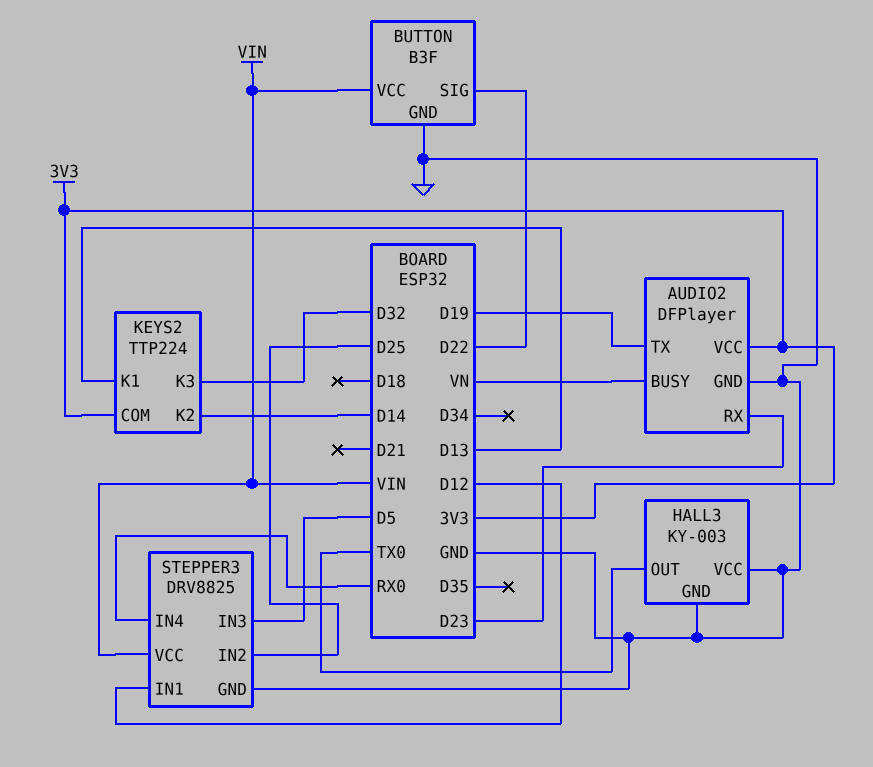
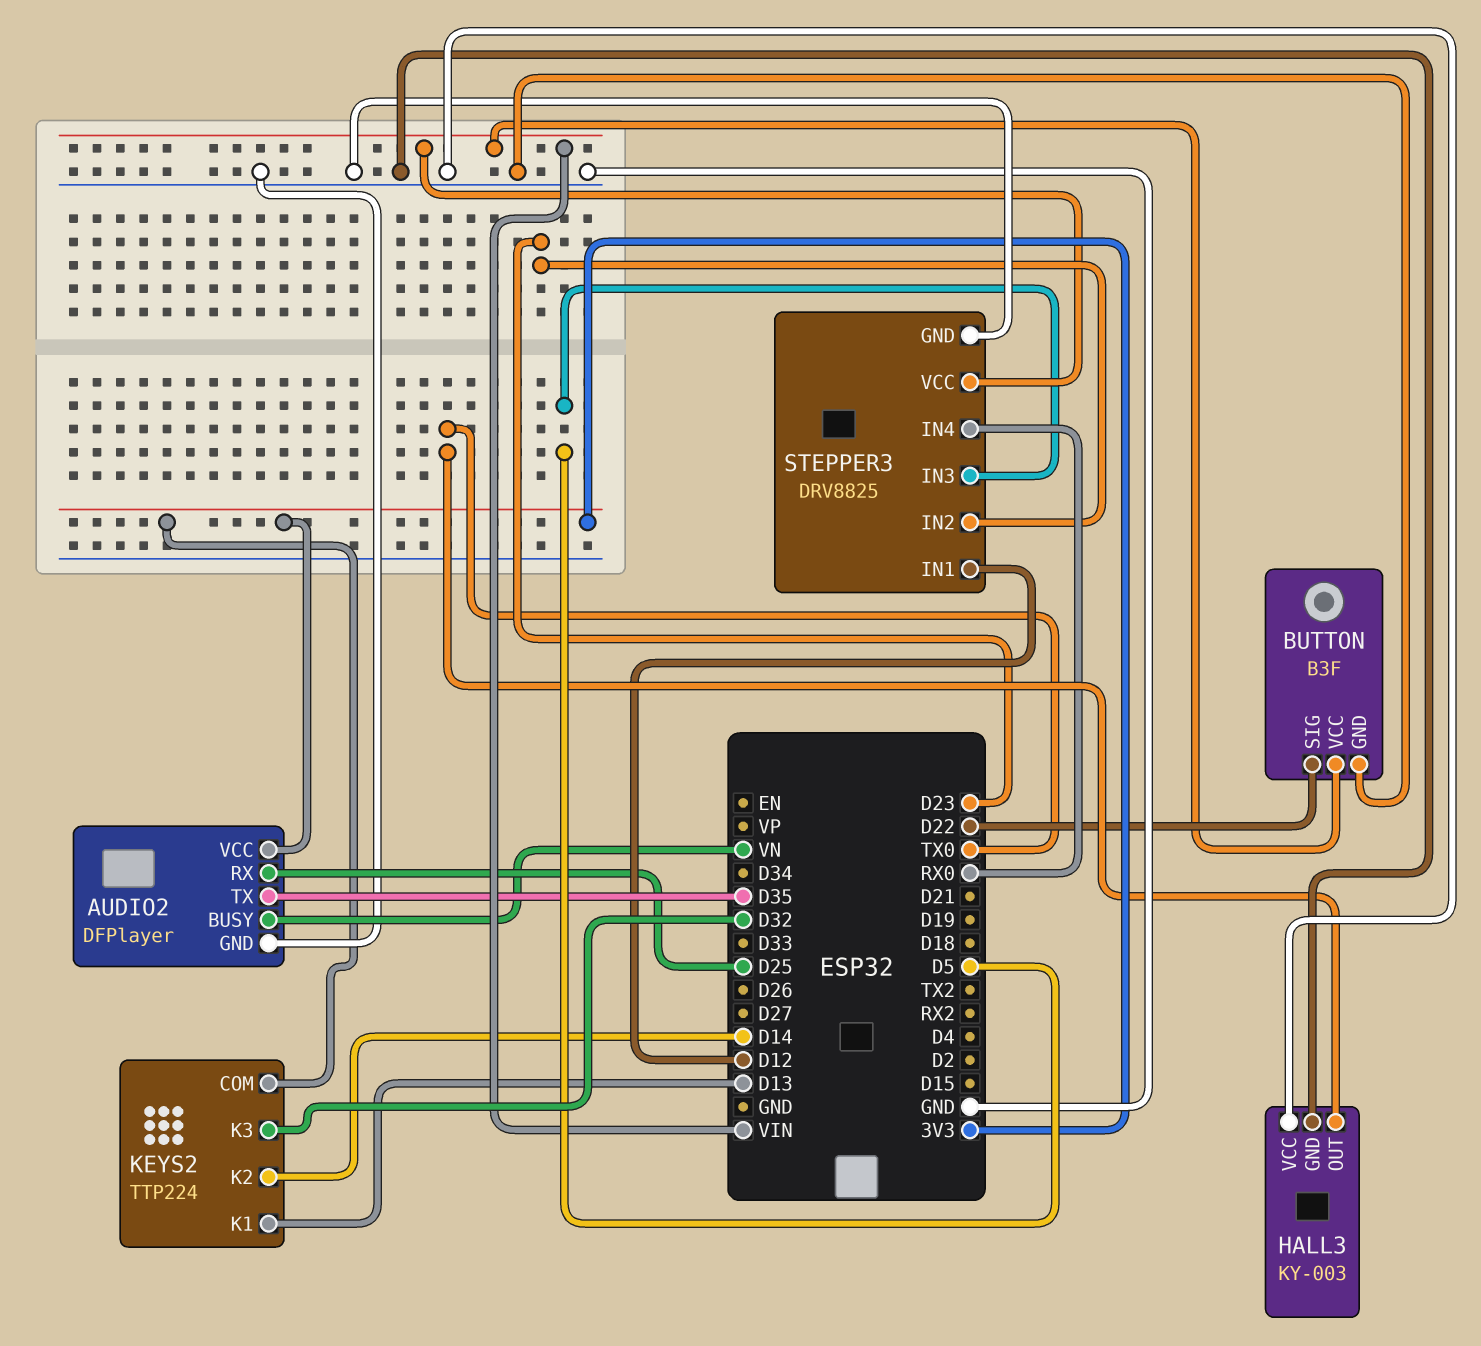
AUDIO2 pin RX: D23 -> D25
AUDIO2 pin TX: D19 -> D35
STEPPER3 pin IN2: D25 -> D23

